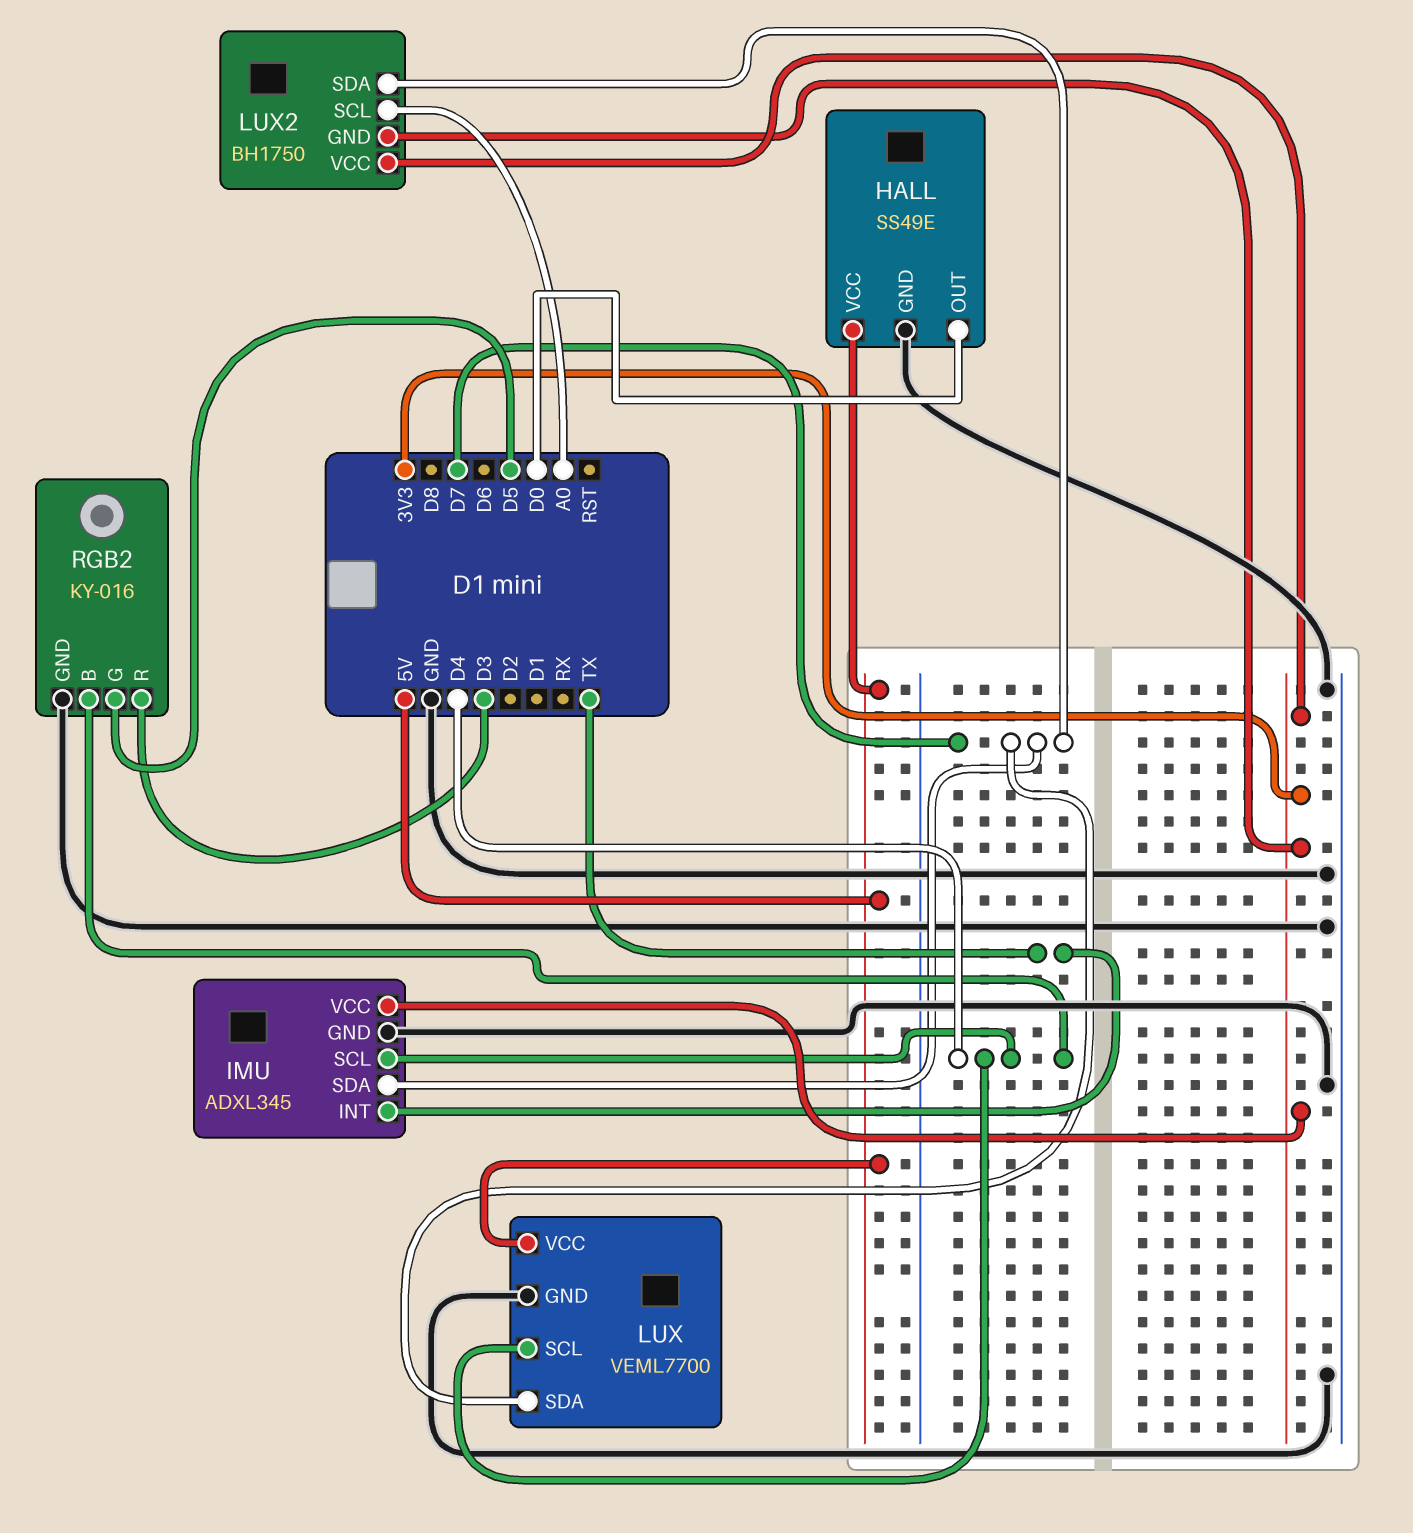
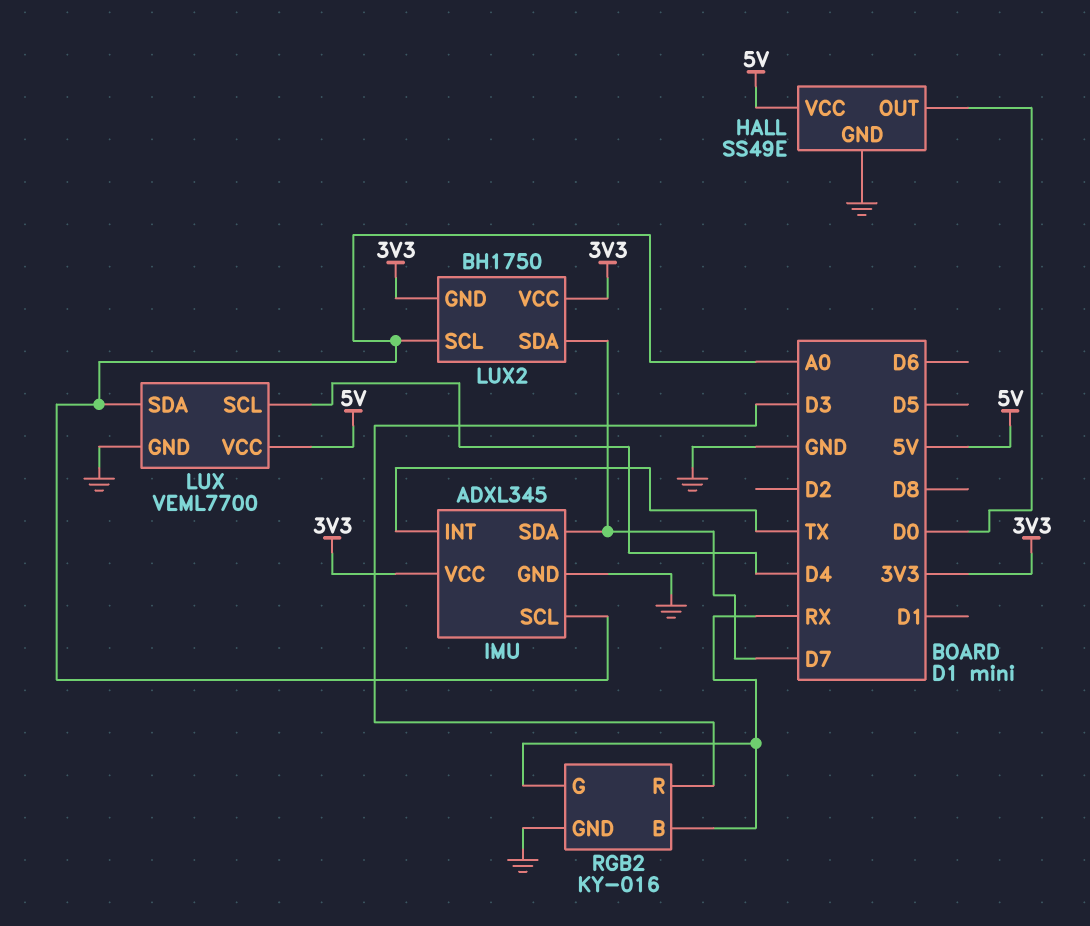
IMU pin SCL: D4 -> A0
LUX pin SDA: D7 -> A0
RGB2 pin B: D4 -> RX
RGB2 pin G: D5 -> RX

